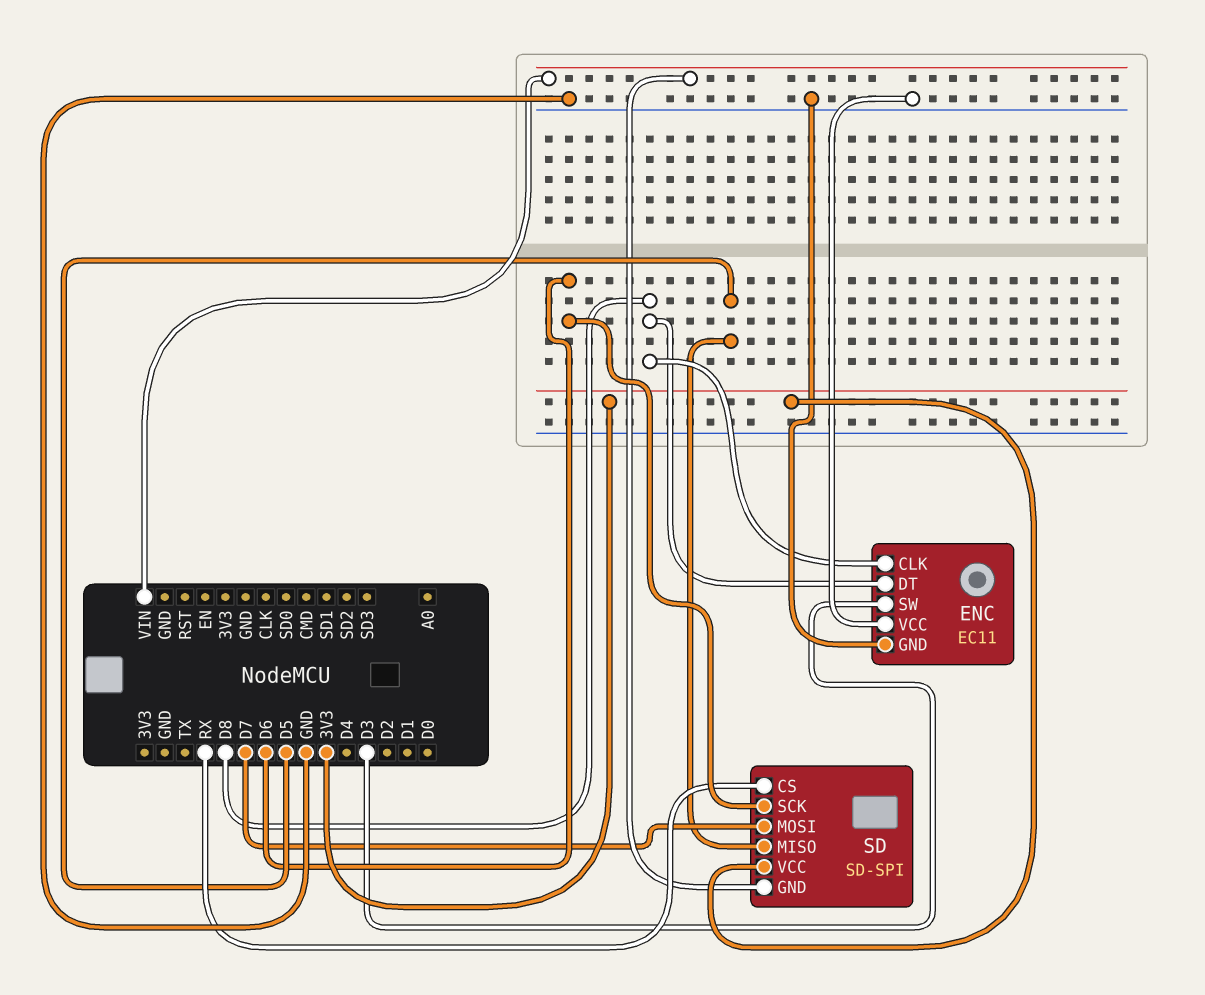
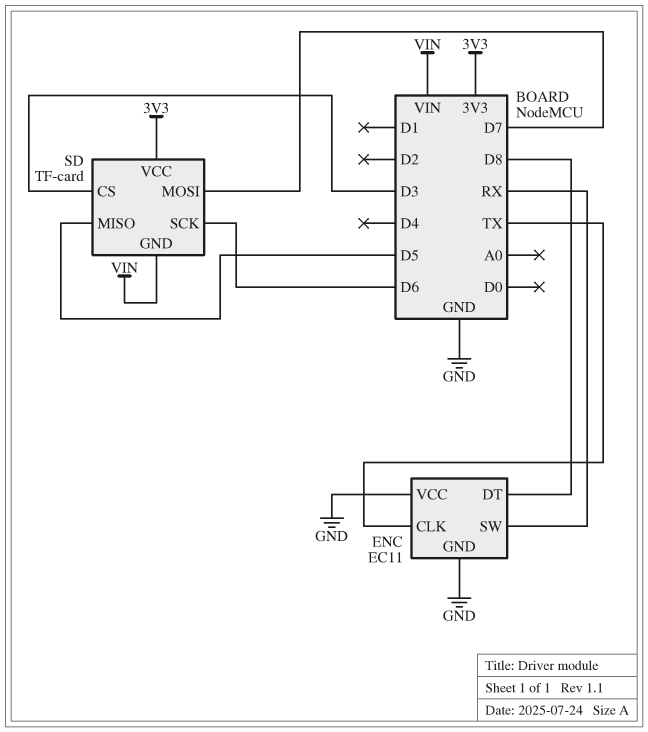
ENC pin CLK: D8 -> TX
ENC pin SW: D3 -> RX
SD: SD-SPI -> TF-card
SD pin CS: RX -> D3

